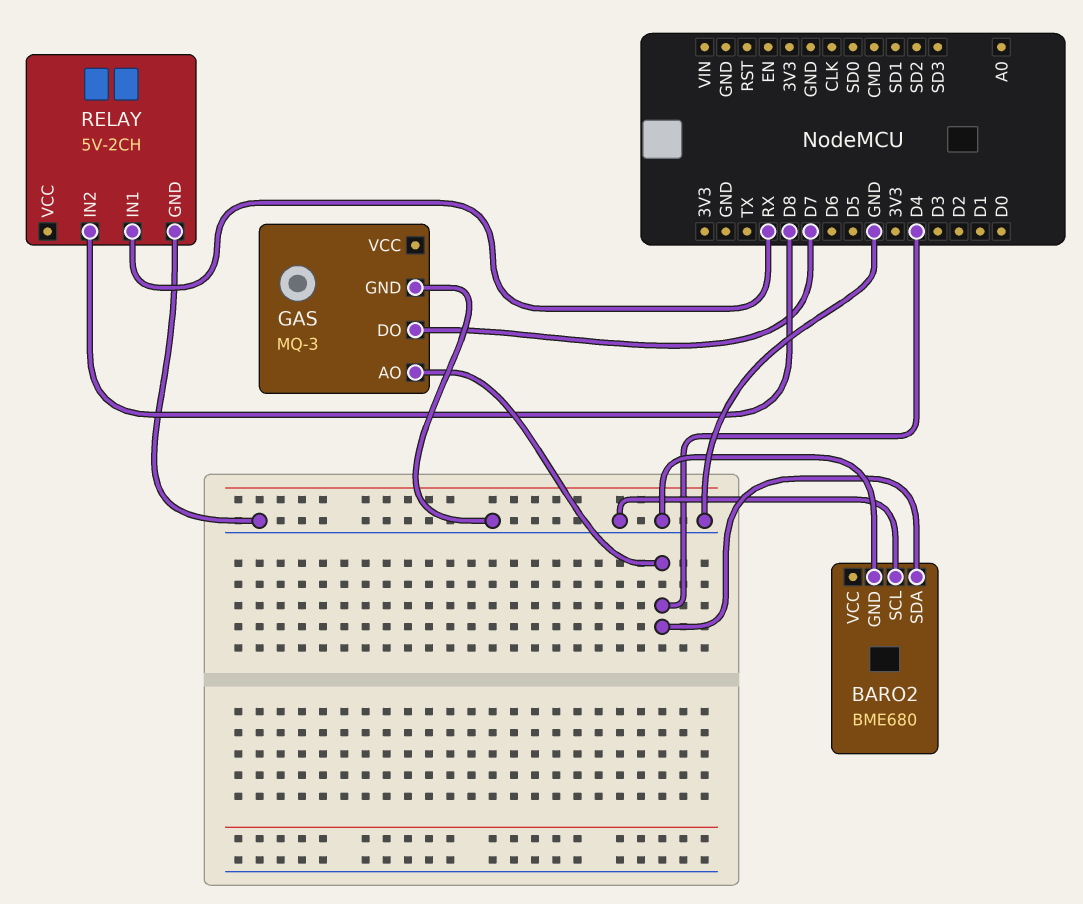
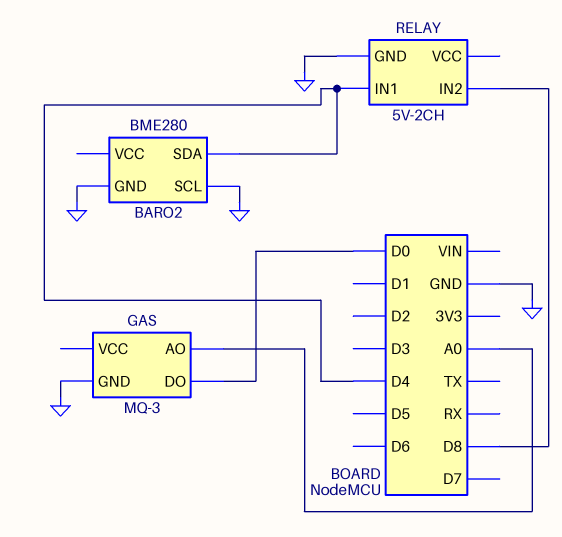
BARO2: BME680 -> BME280
GAS pin AO: D4 -> A0
GAS pin DO: D7 -> D0
RELAY pin IN1: RX -> D4

